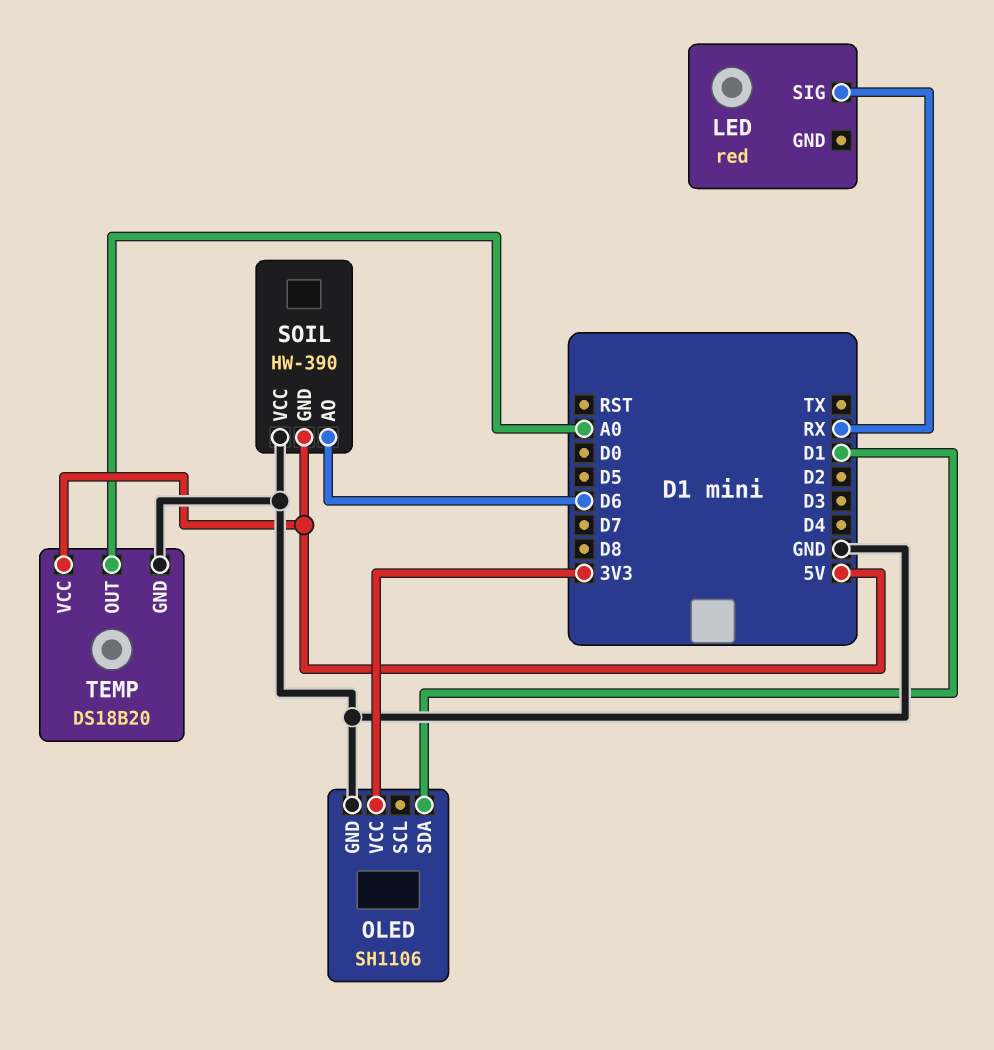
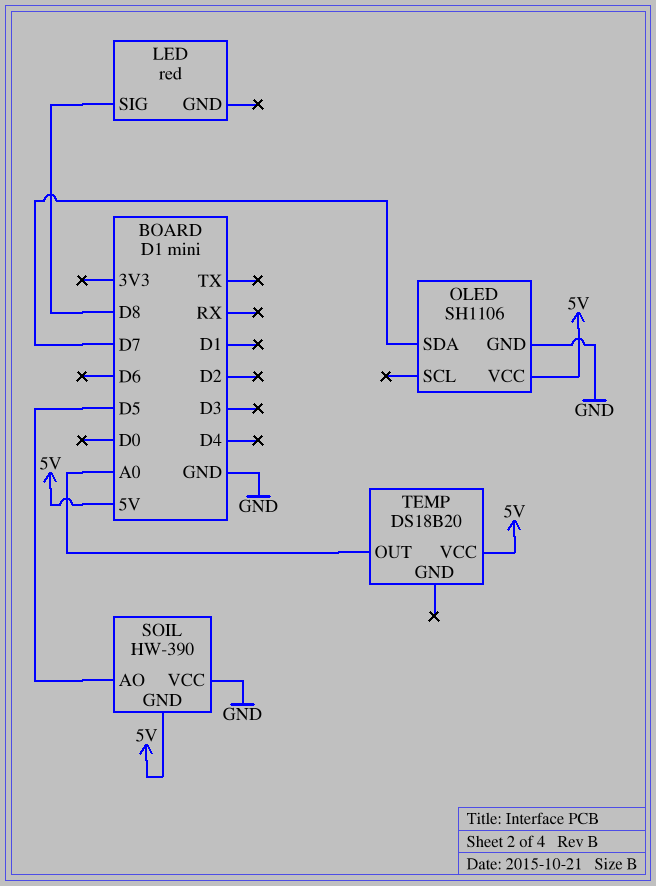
LED pin SIG: RX -> D8
OLED pin SDA: D1 -> D7
OLED pin VCC: 3V3 -> 5V
SOIL pin AO: D6 -> D5
TEMP pin GND: GND -> none

